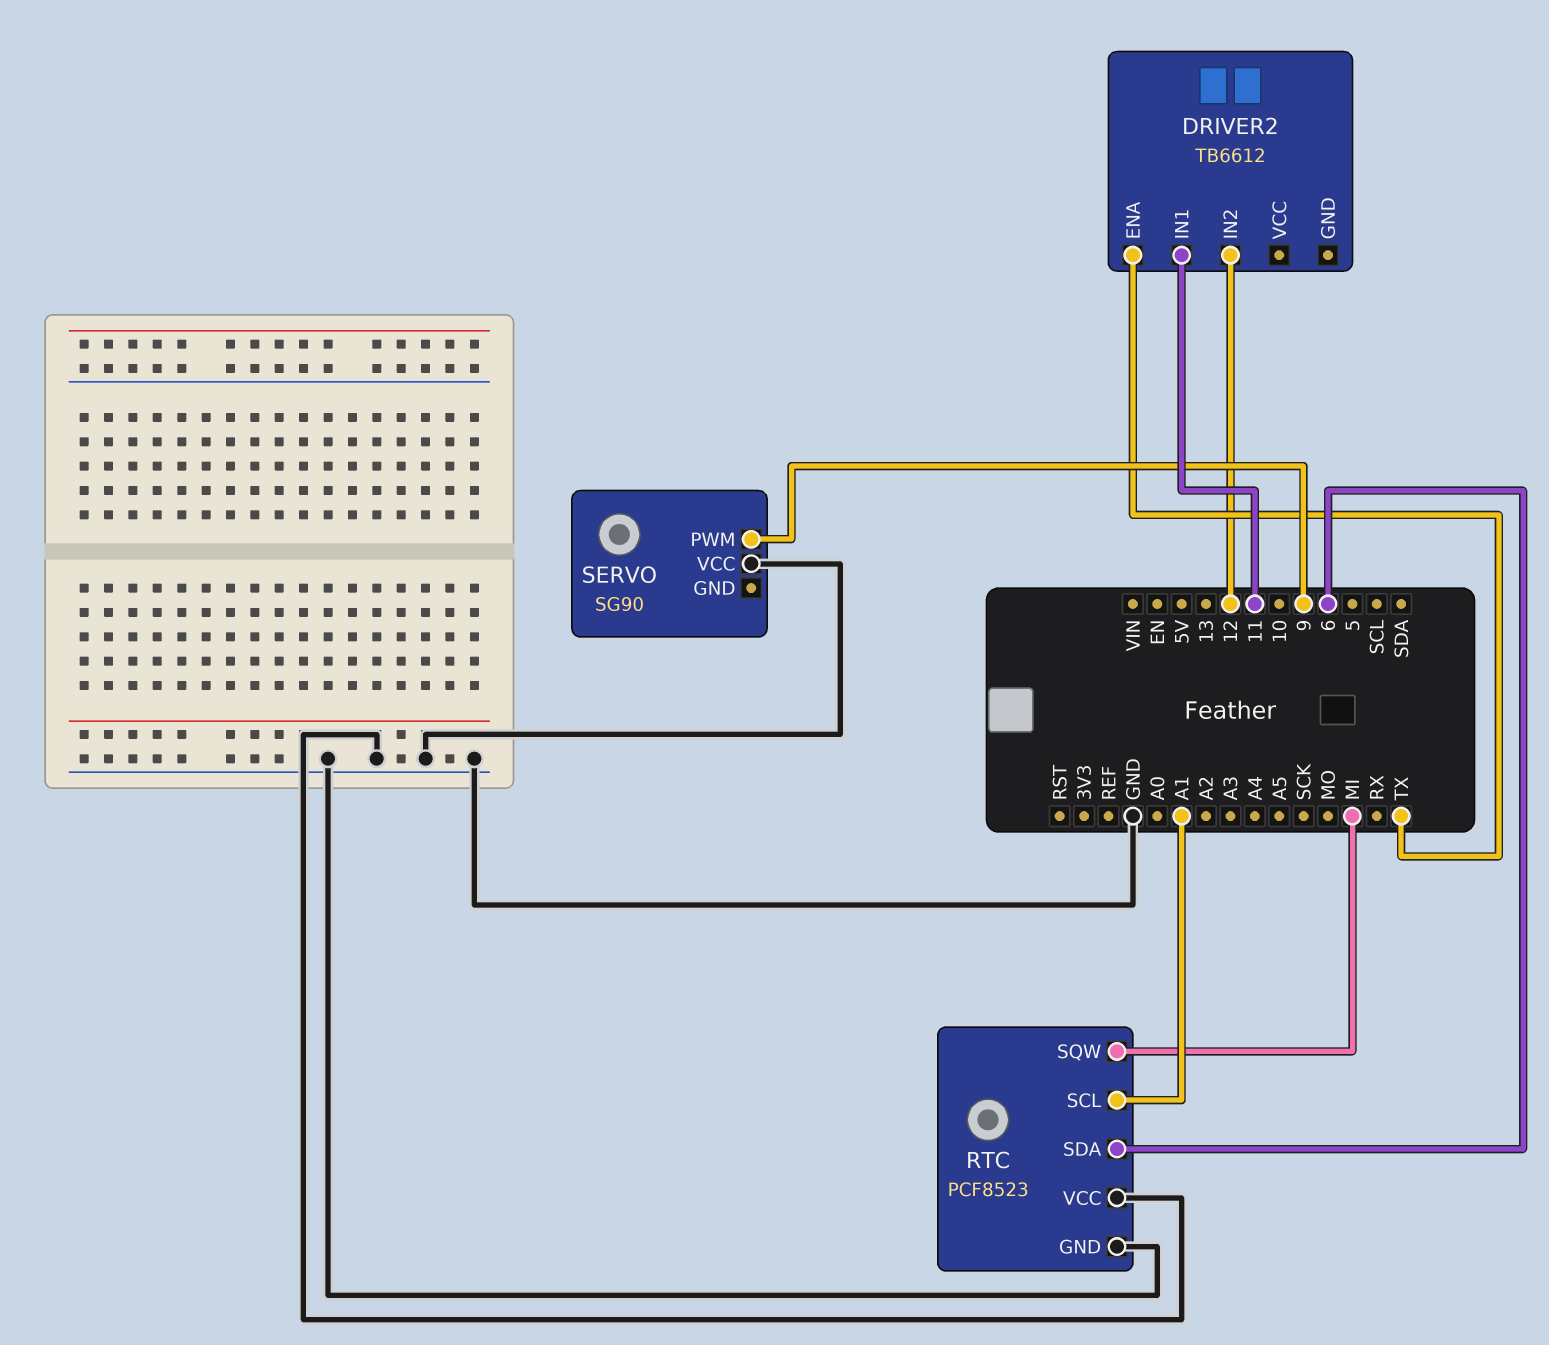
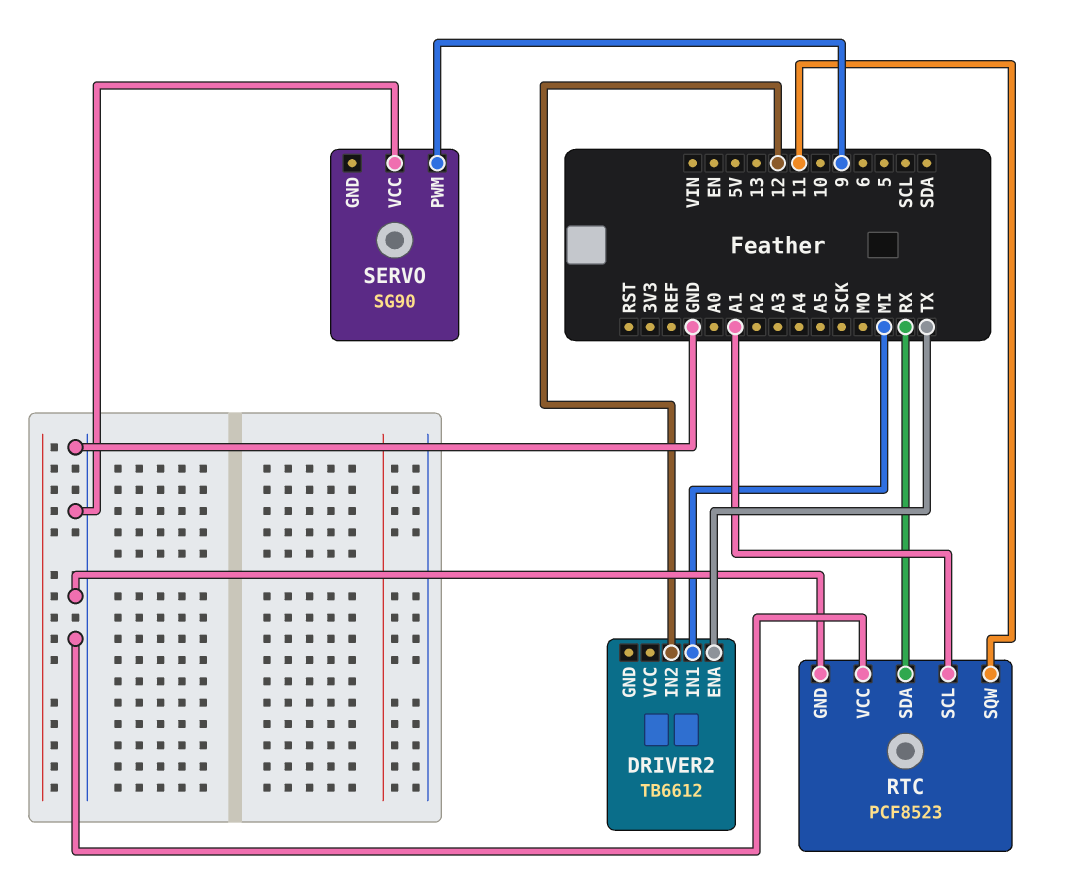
DRIVER2 pin IN1: 11 -> MI
RTC pin SDA: 6 -> RX
RTC pin SQW: MI -> 11

